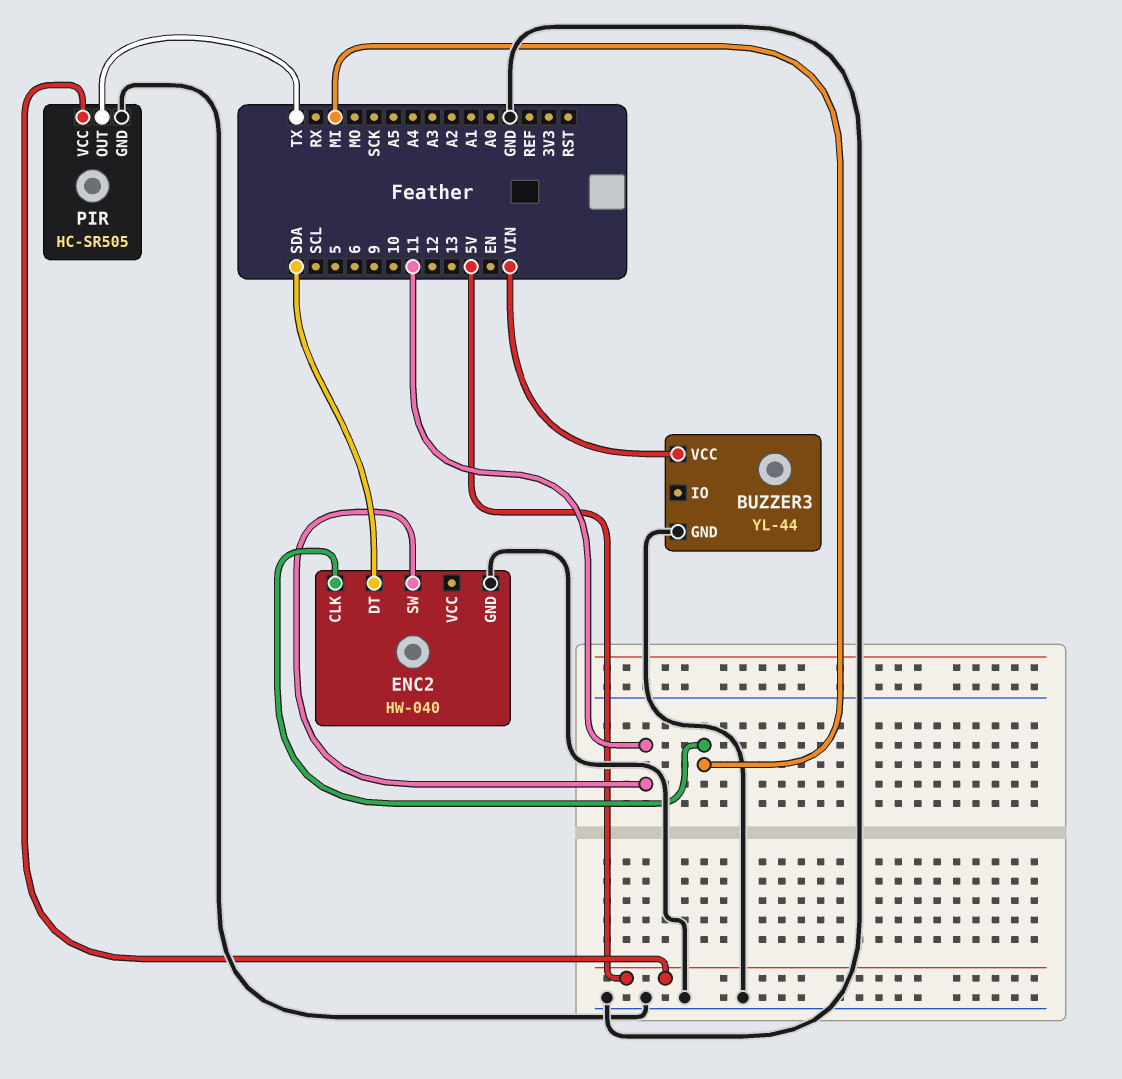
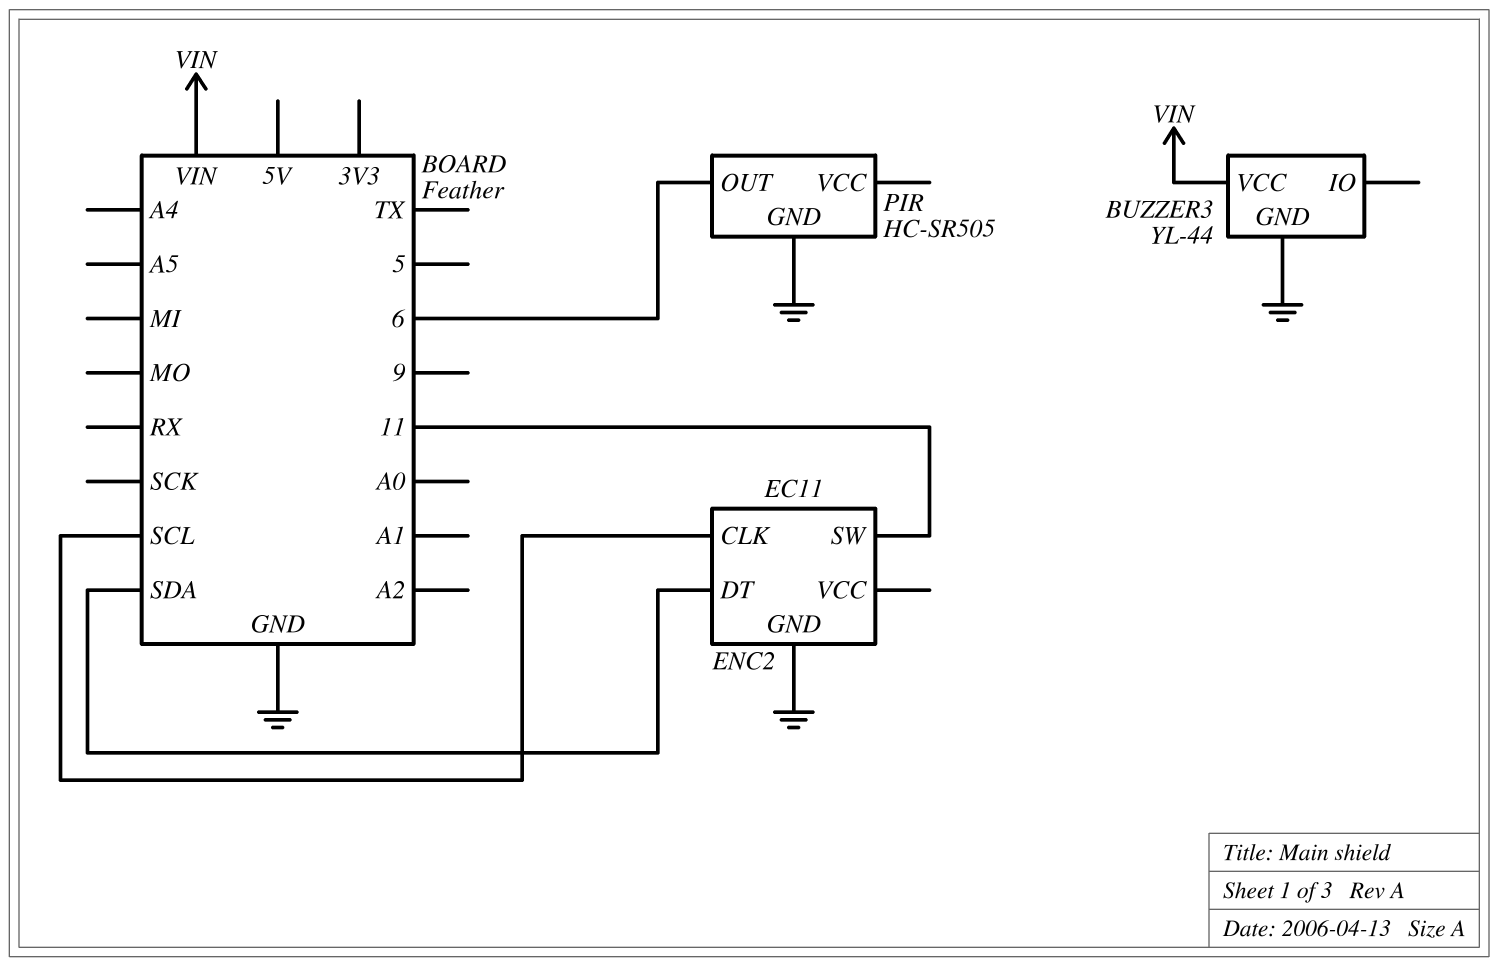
ENC2: HW-040 -> EC11
ENC2 pin CLK: MI -> SCL
PIR pin OUT: TX -> 6
PIR pin VCC: 5V -> none

